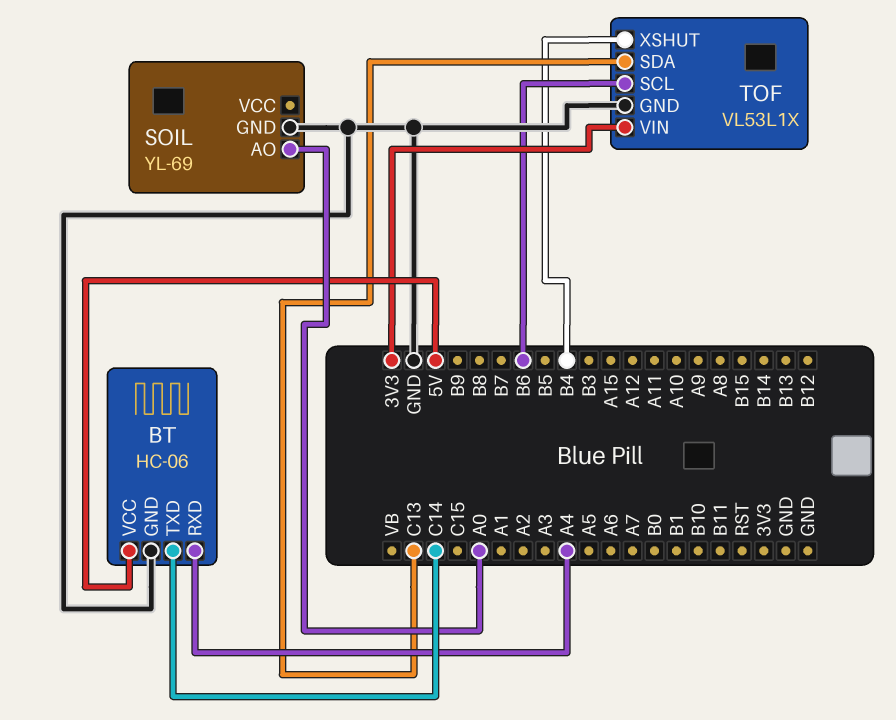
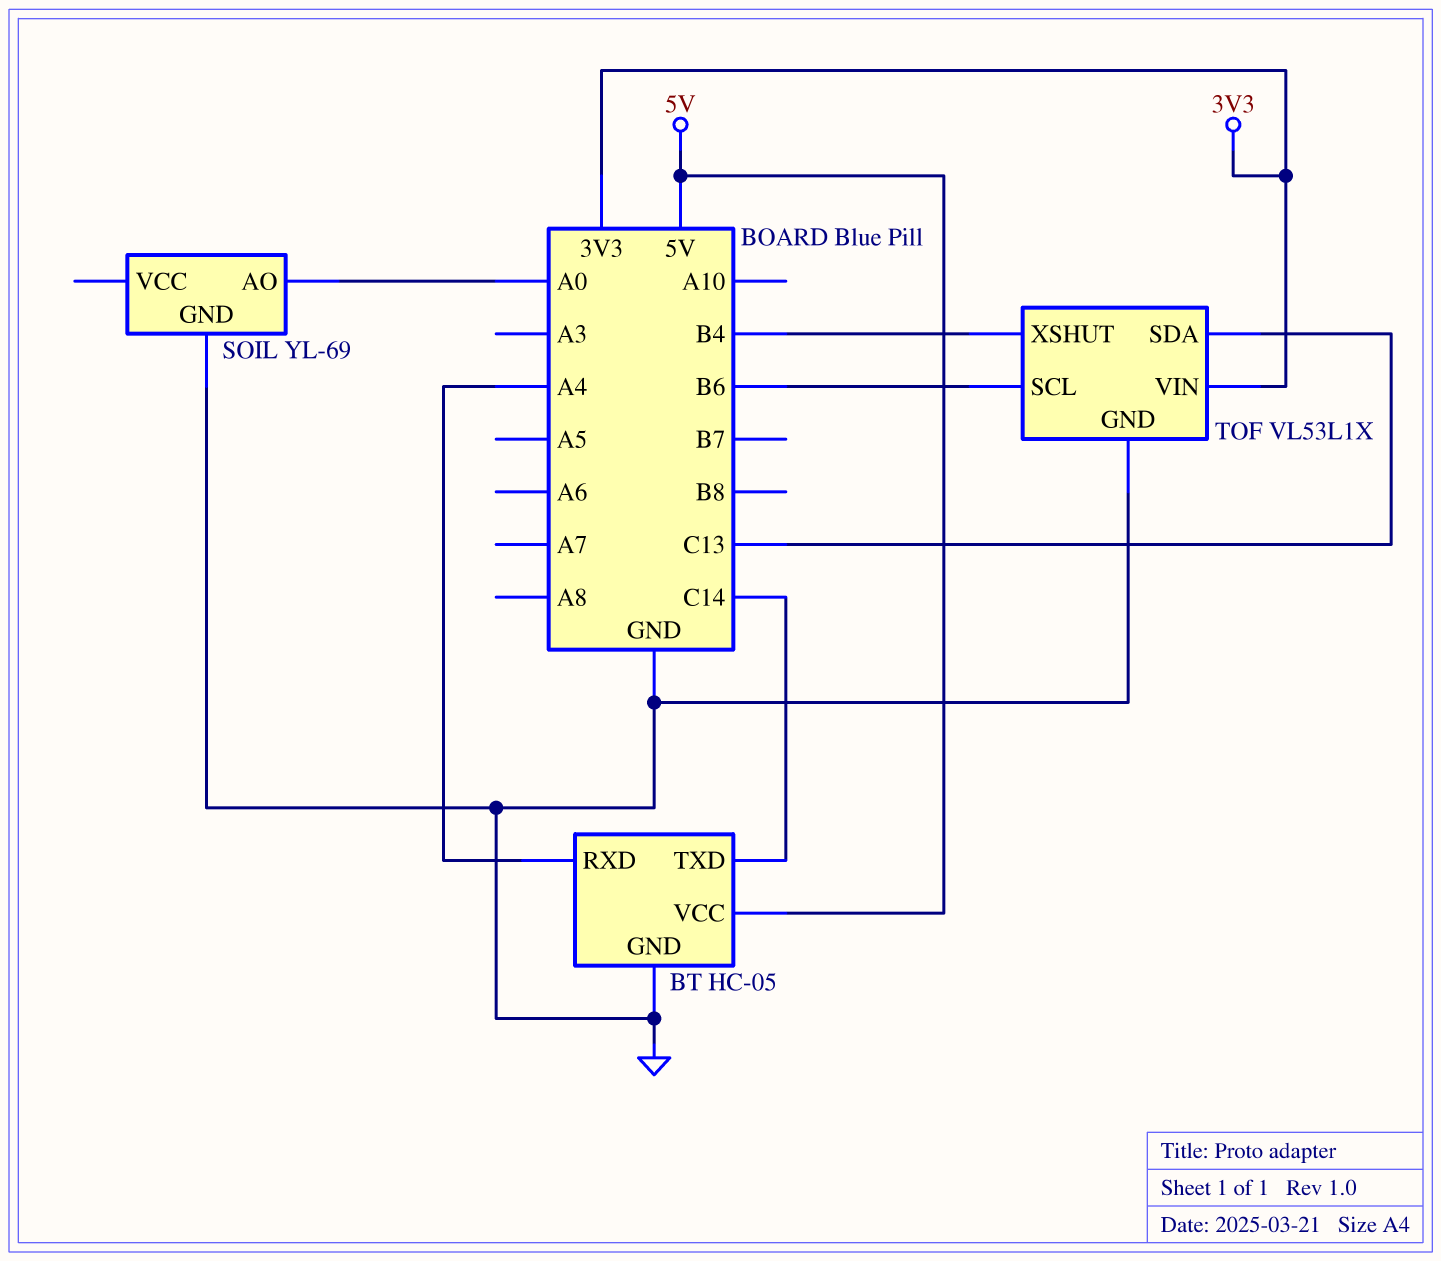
BT: HC-06 -> HC-05

